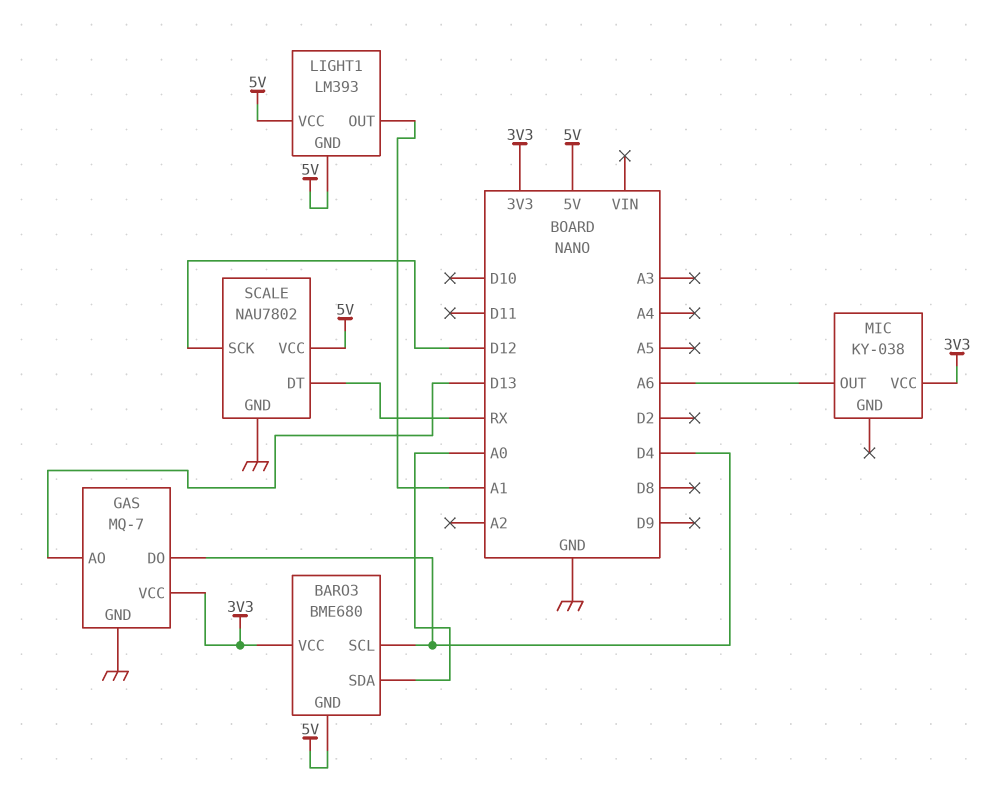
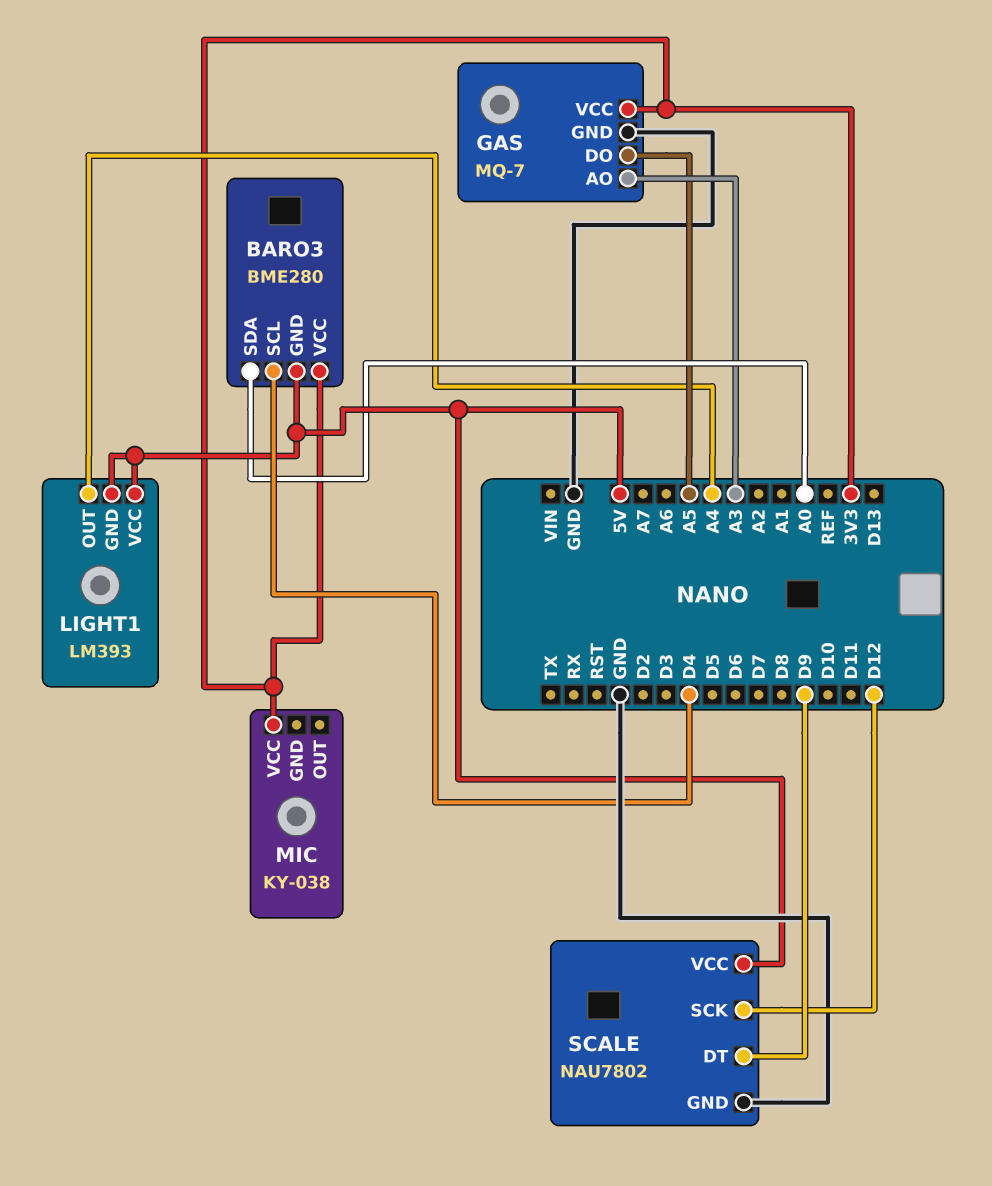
BARO3: BME680 -> BME280
GAS pin AO: D13 -> A3
GAS pin DO: D4 -> A5
LIGHT1 pin OUT: A1 -> A4
MIC pin OUT: A6 -> none
SCALE pin DT: RX -> D9

